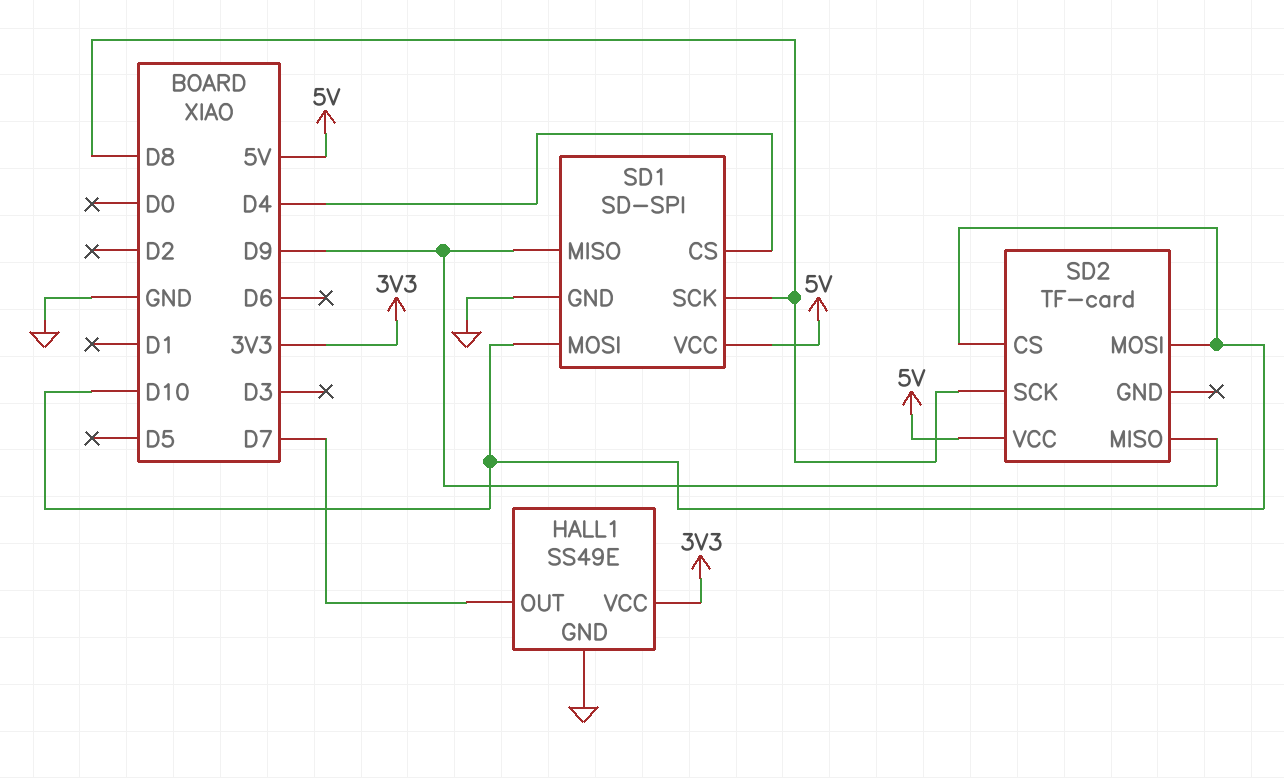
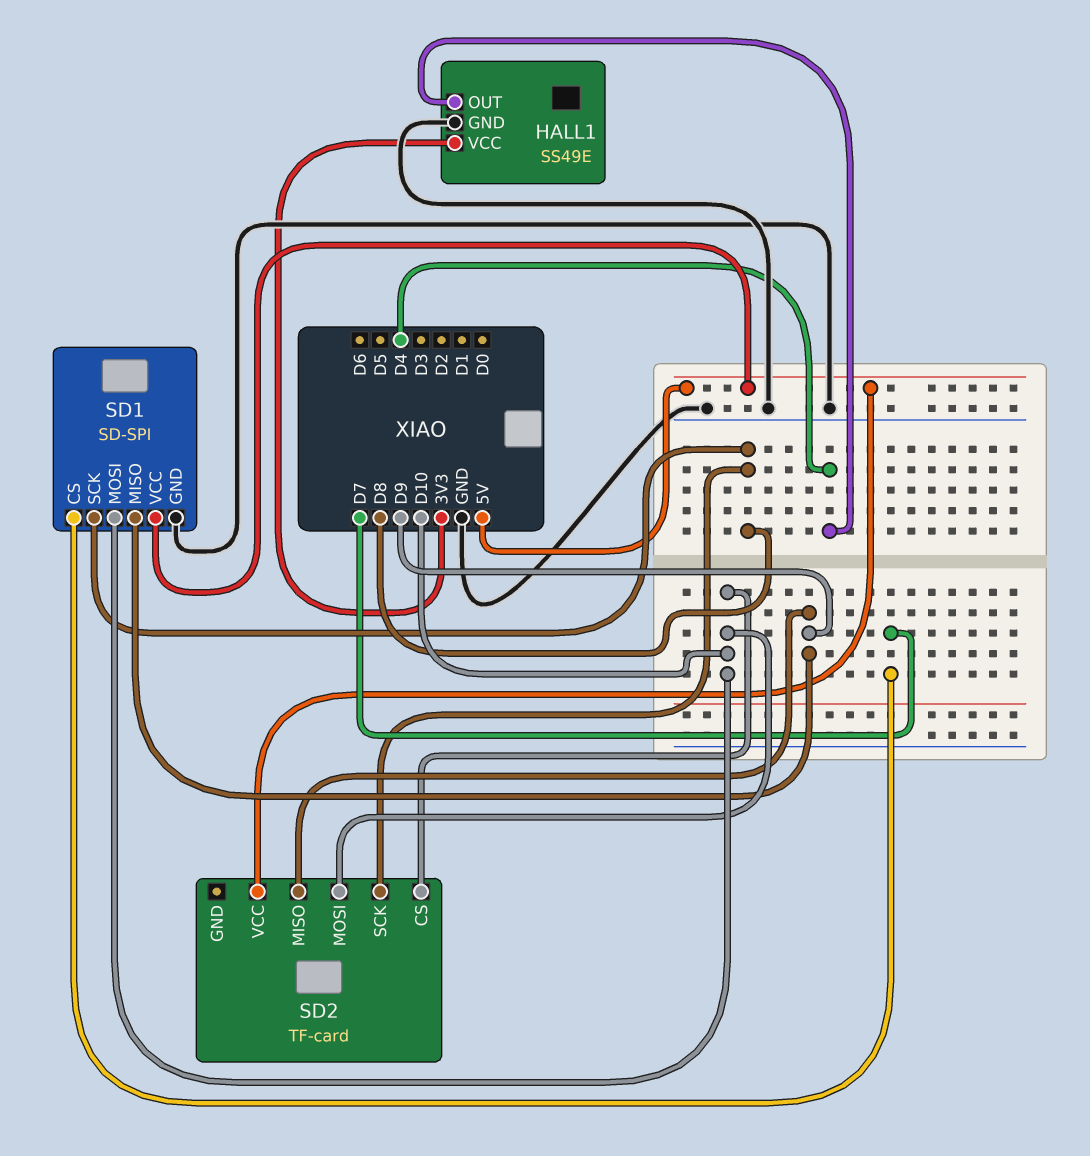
HALL1 pin OUT: D7 -> D4
SD1 pin CS: D4 -> D7

